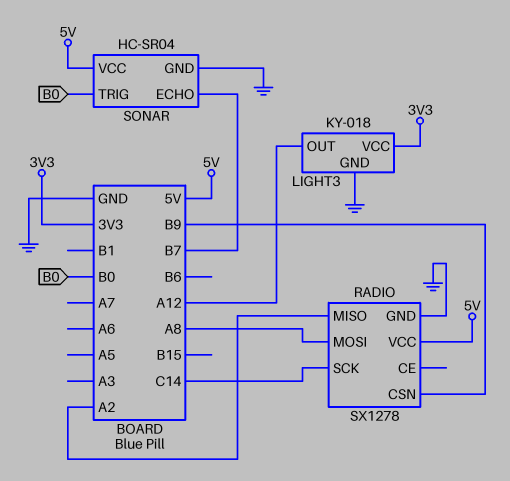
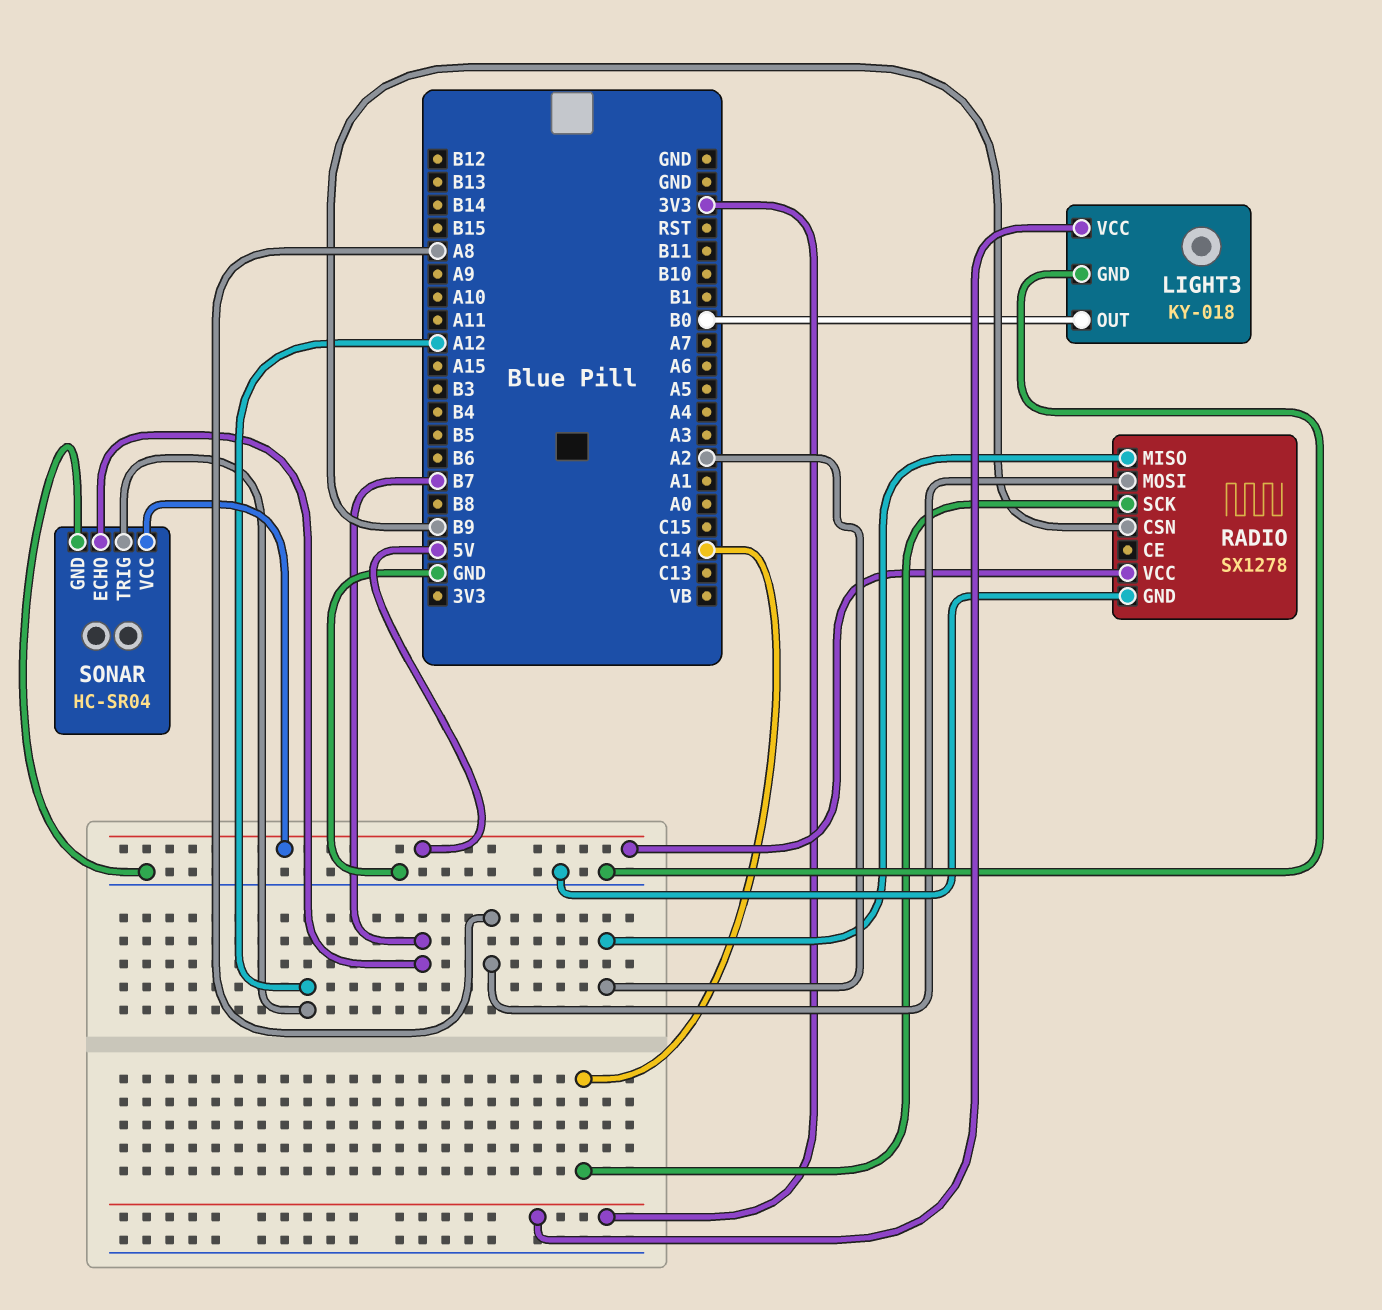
LIGHT3 pin OUT: A12 -> B0
SONAR pin TRIG: B0 -> A12

